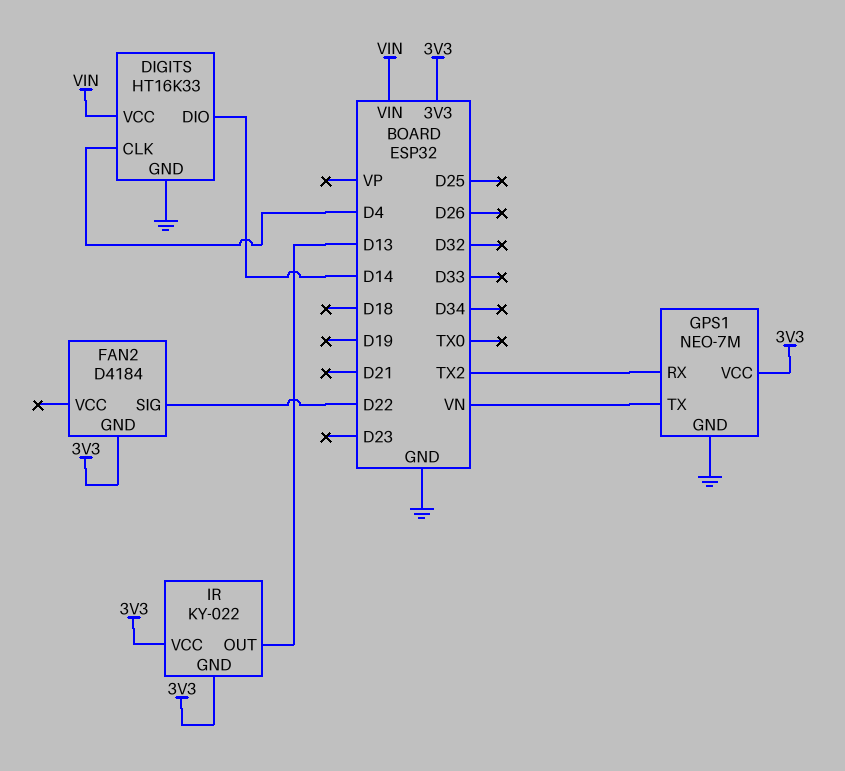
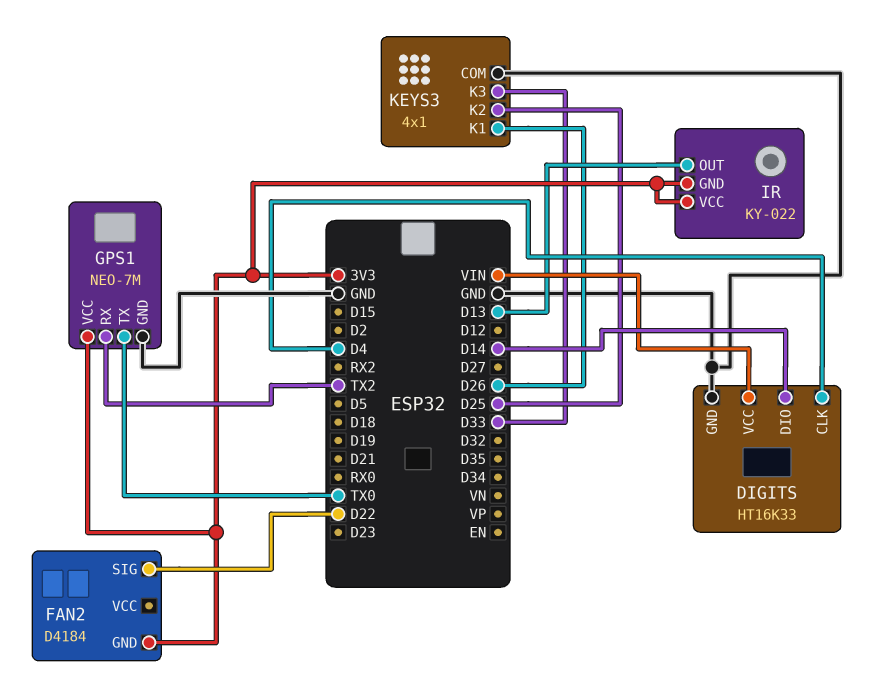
GPS1 pin TX: VN -> TX0
KEYS3: none -> 4x1
KEYS3 pin COM: none -> GND
KEYS3 pin K1: none -> D26
KEYS3 pin K2: none -> D25
KEYS3 pin K3: none -> D33

